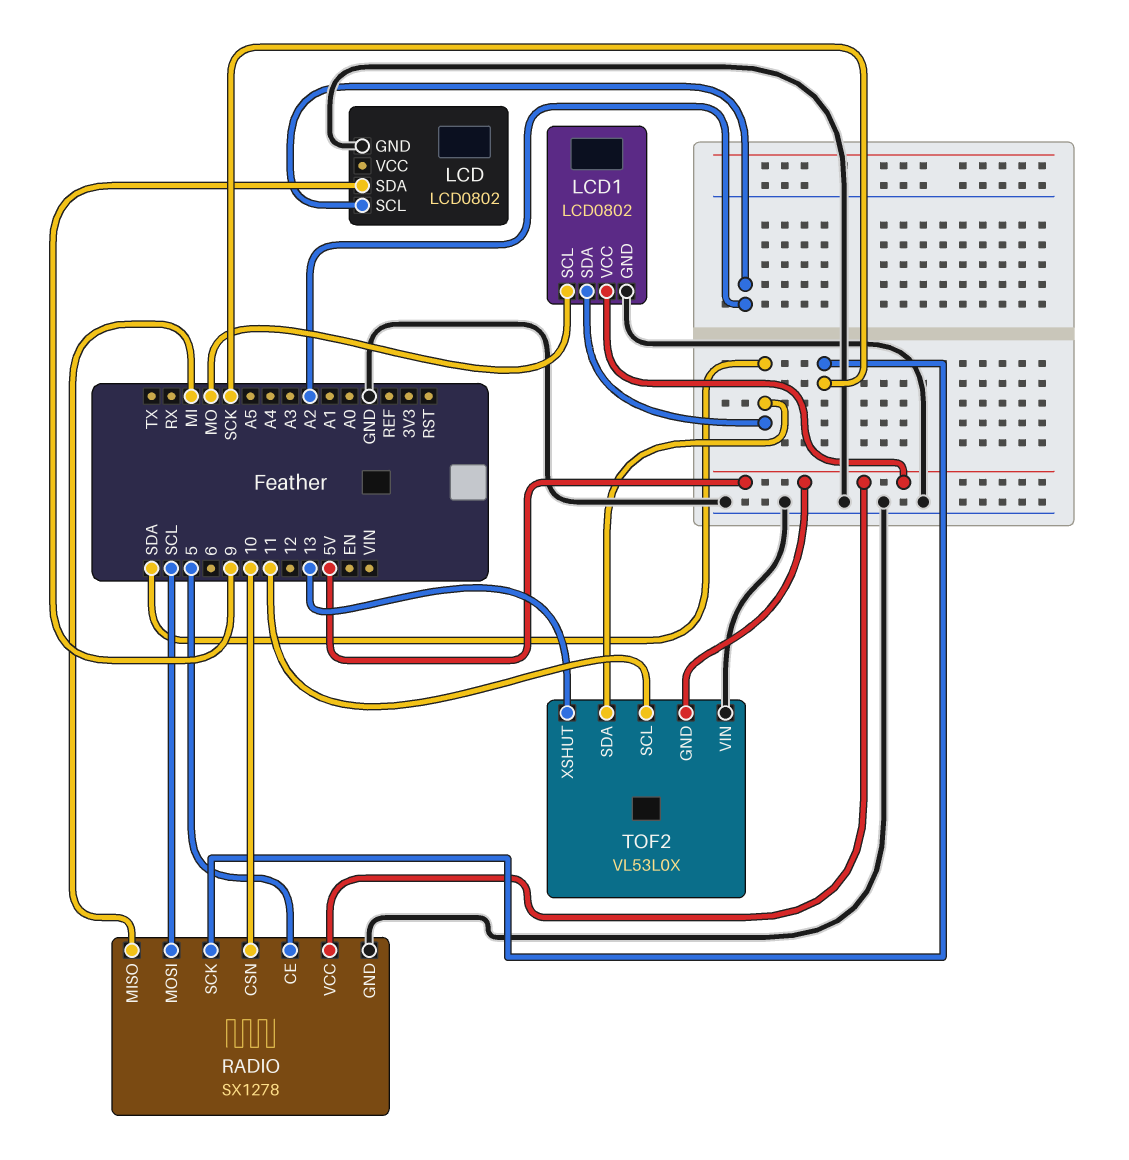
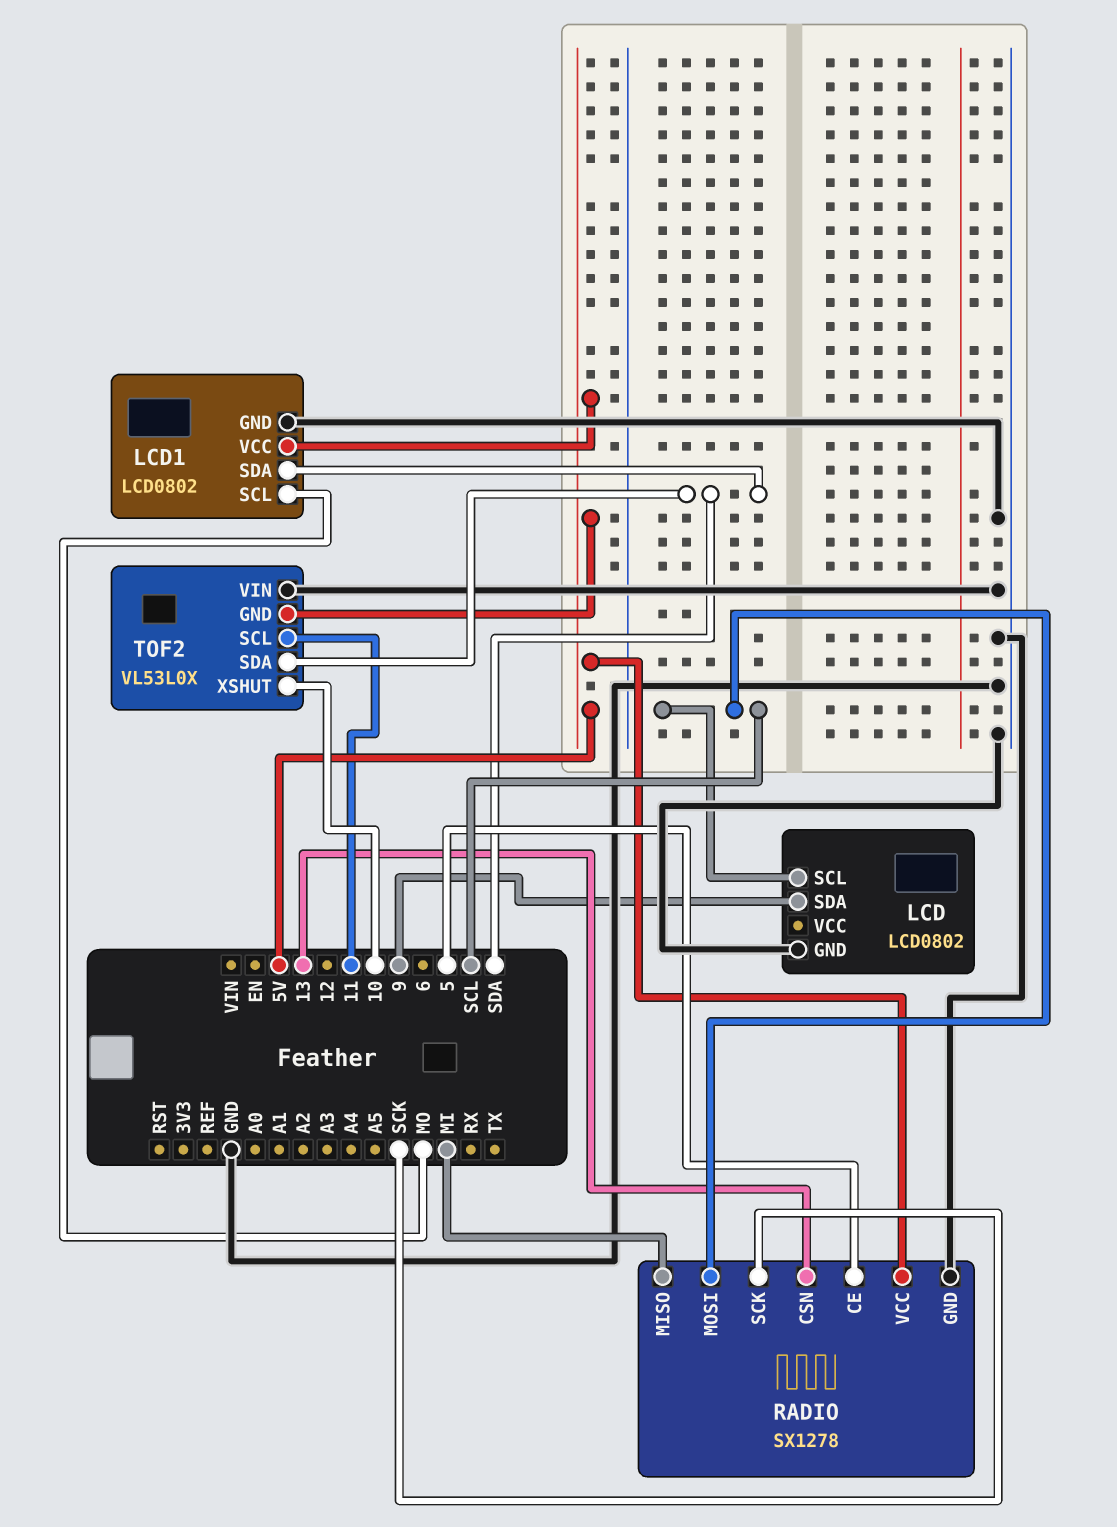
LCD pin SCL: A2 -> SCL
RADIO pin CSN: 10 -> 13
TOF2 pin XSHUT: 13 -> 10

